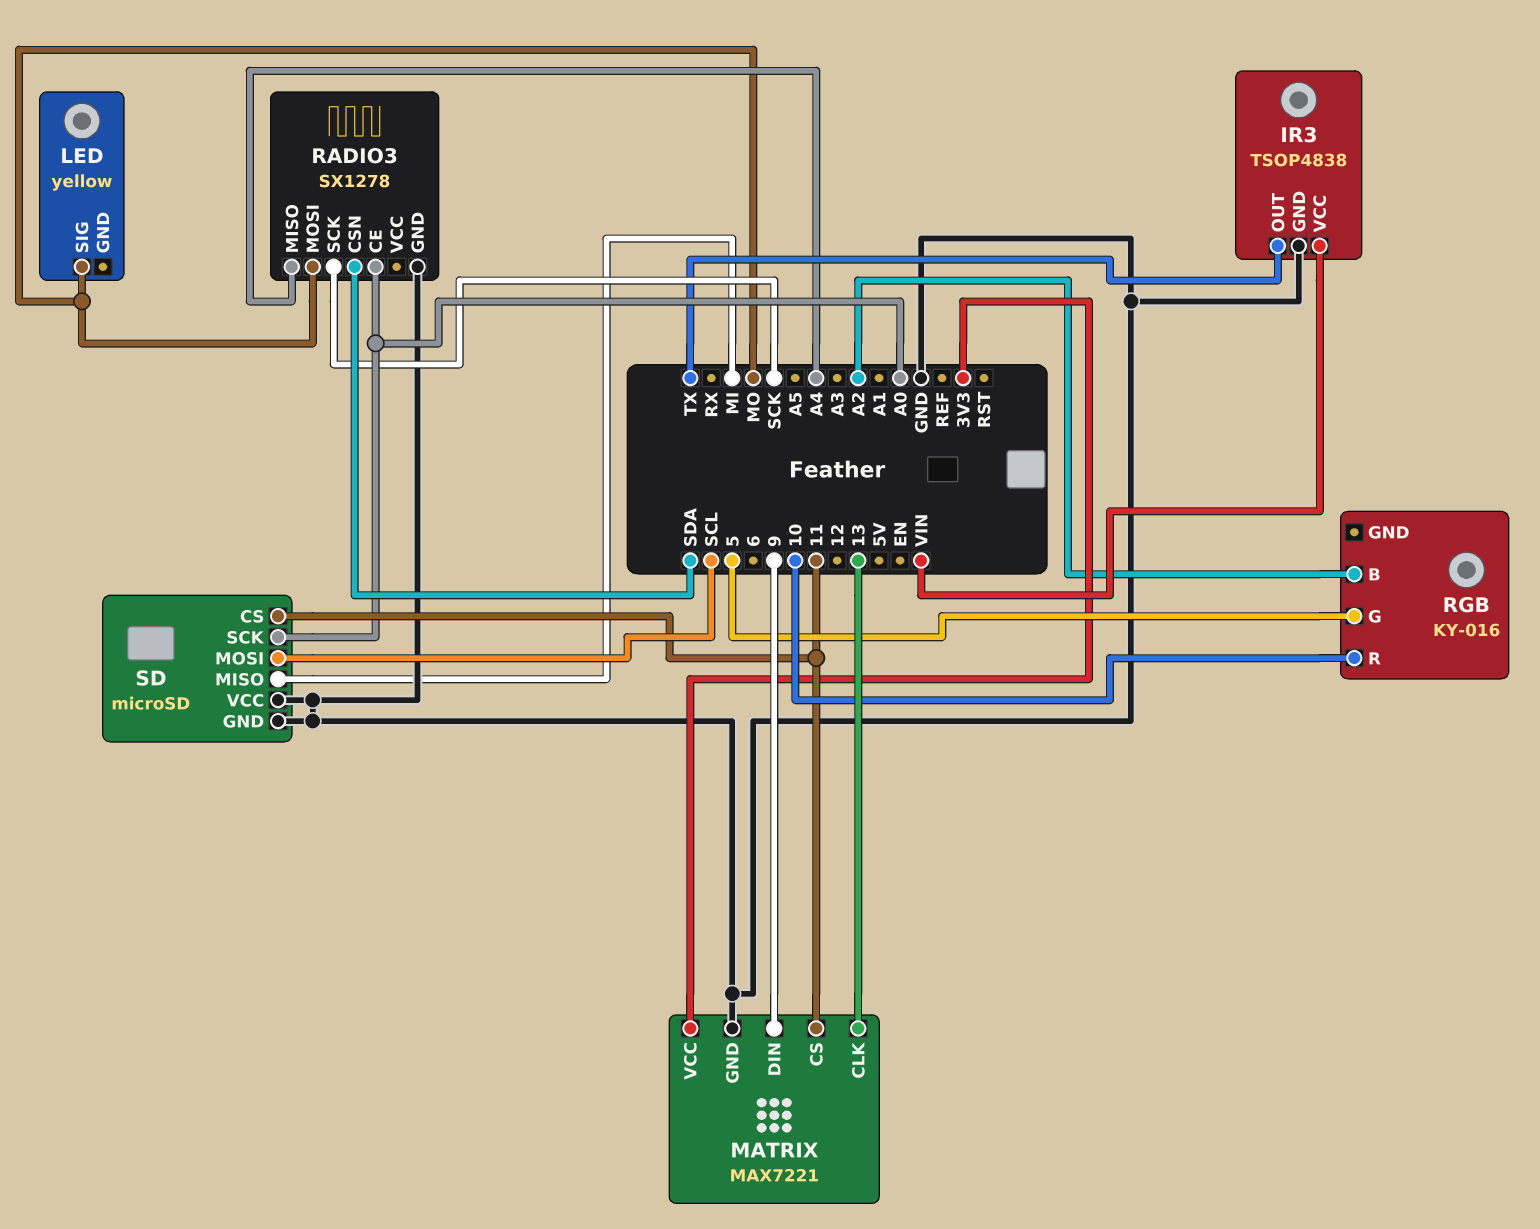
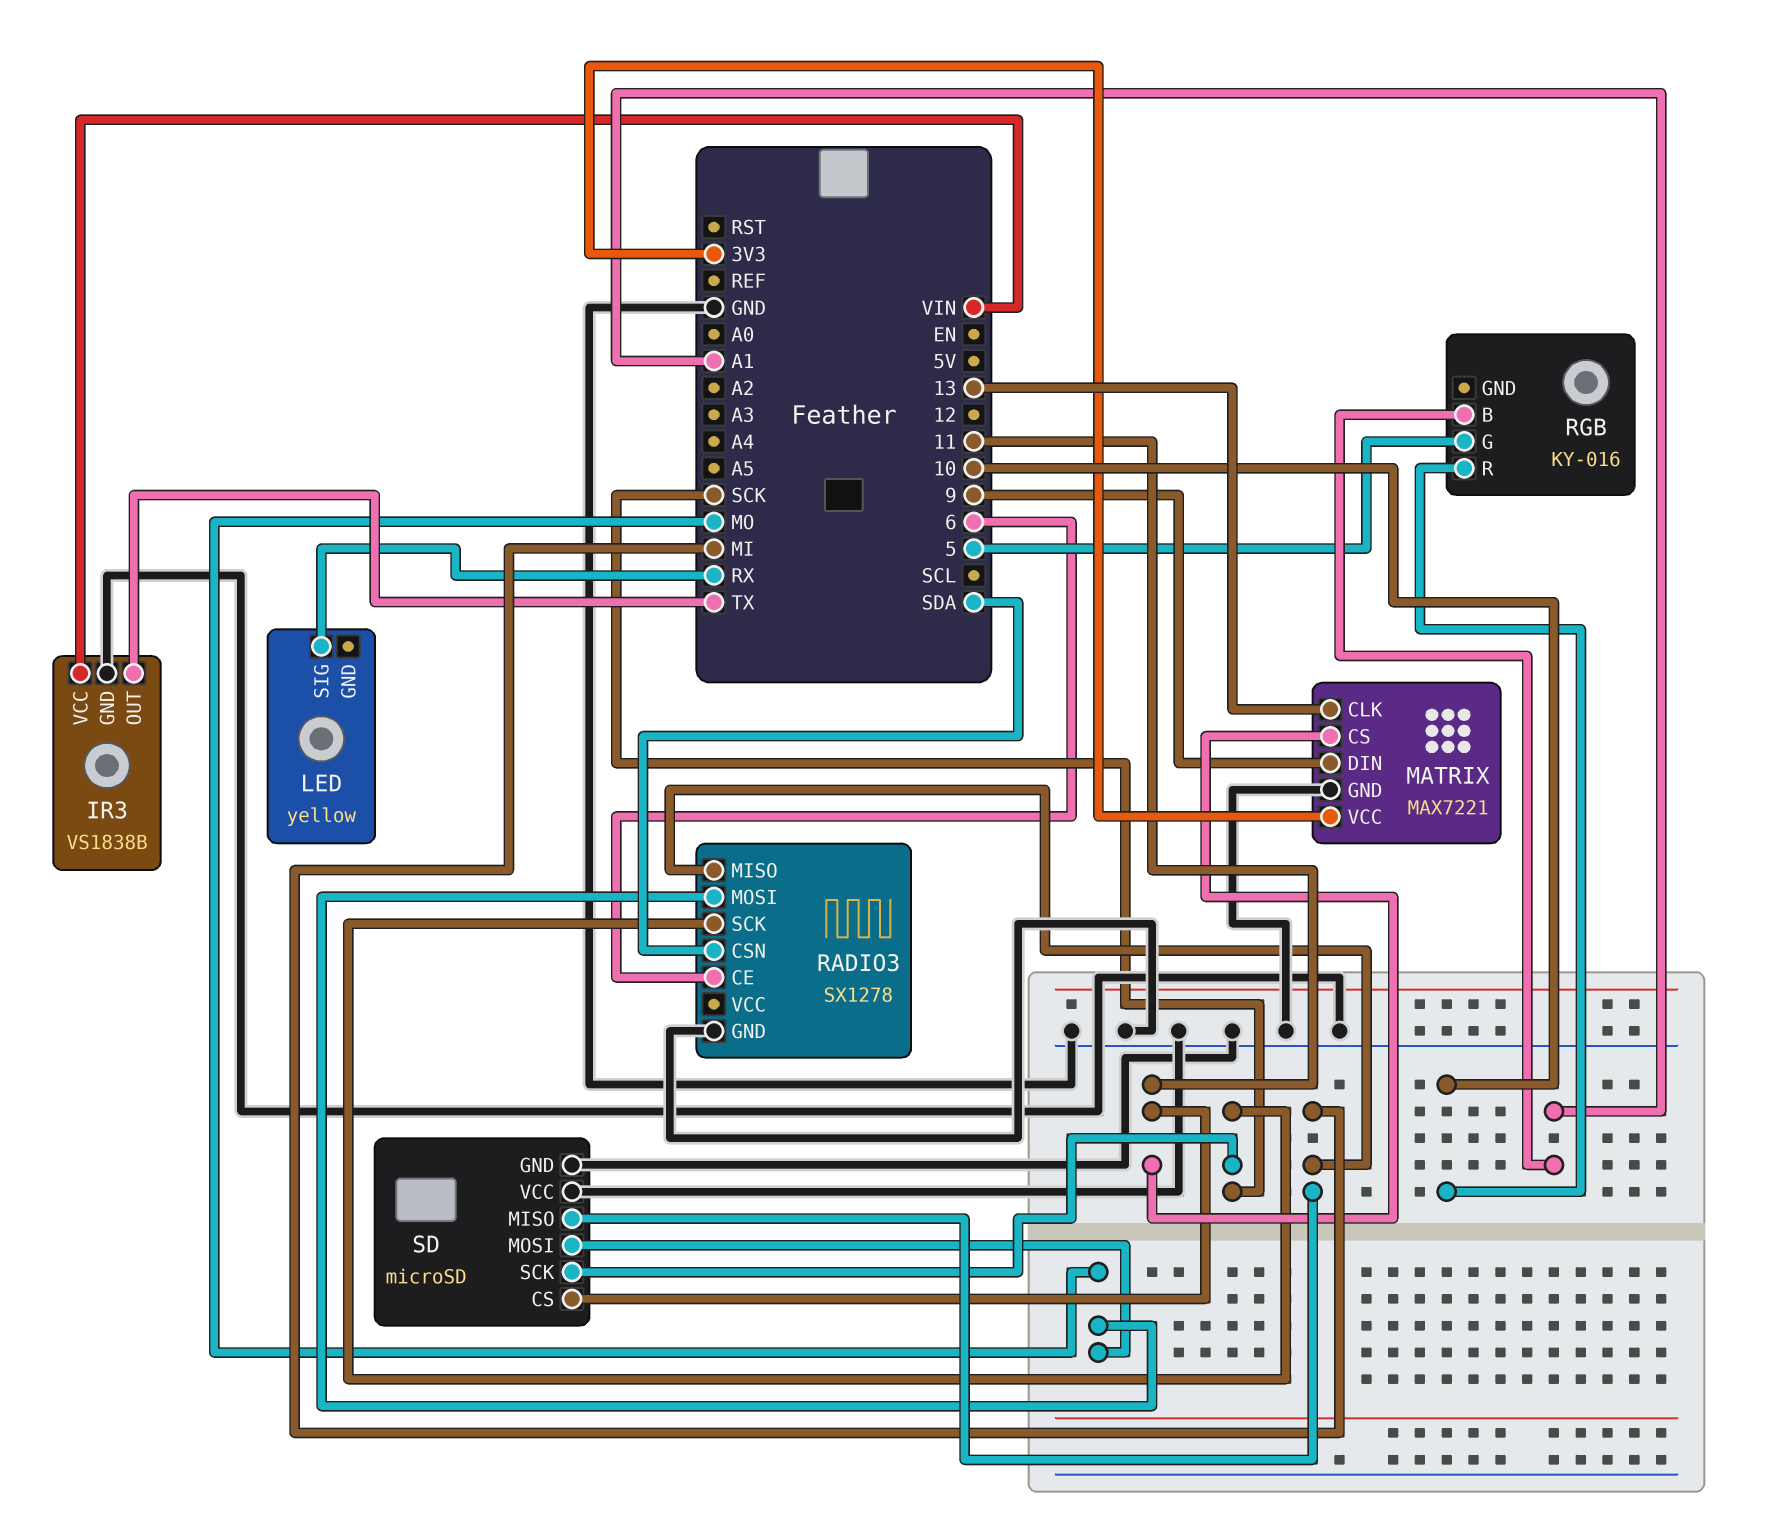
IR3: TSOP4838 -> VS1838B
LED pin SIG: MO -> RX
RADIO3 pin CE: A0 -> 6
RADIO3 pin MISO: A4 -> MI
RGB pin B: A2 -> A1
SD pin MOSI: SCL -> MO
SD pin SCK: A0 -> SCK

